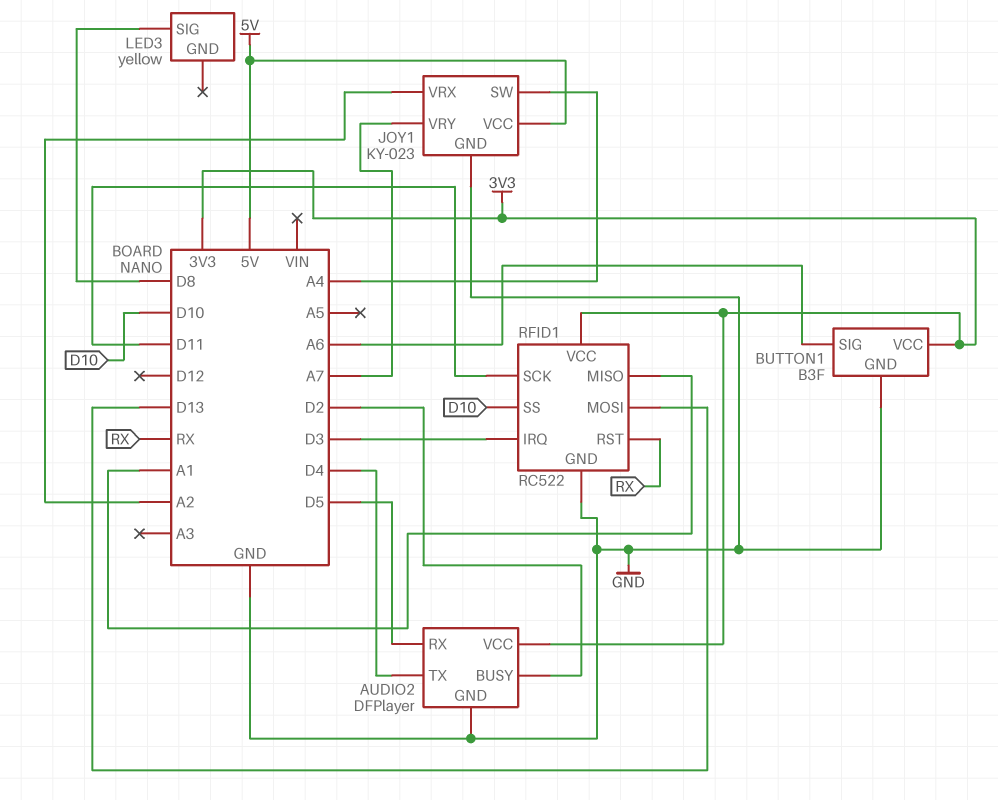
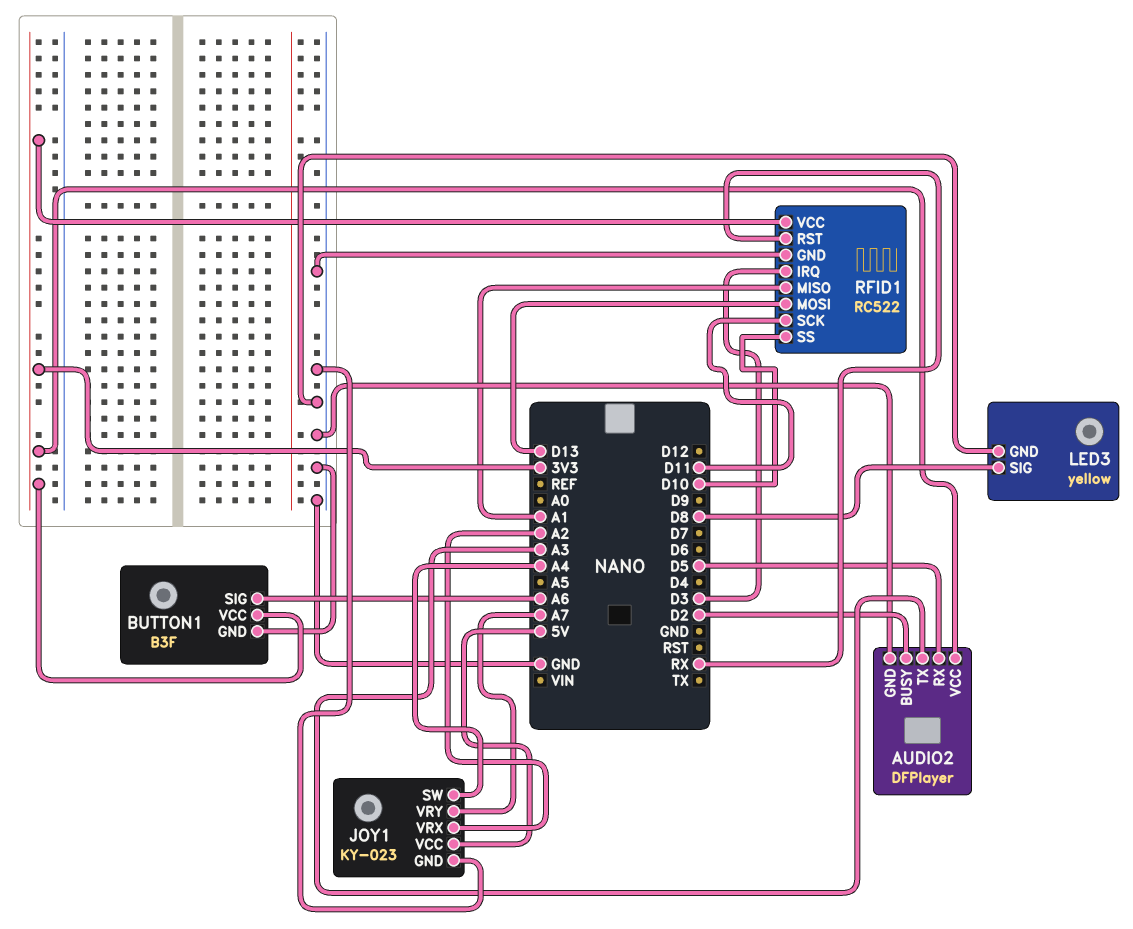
AUDIO2 pin TX: D4 -> A3
LED3 pin GND: none -> GND

